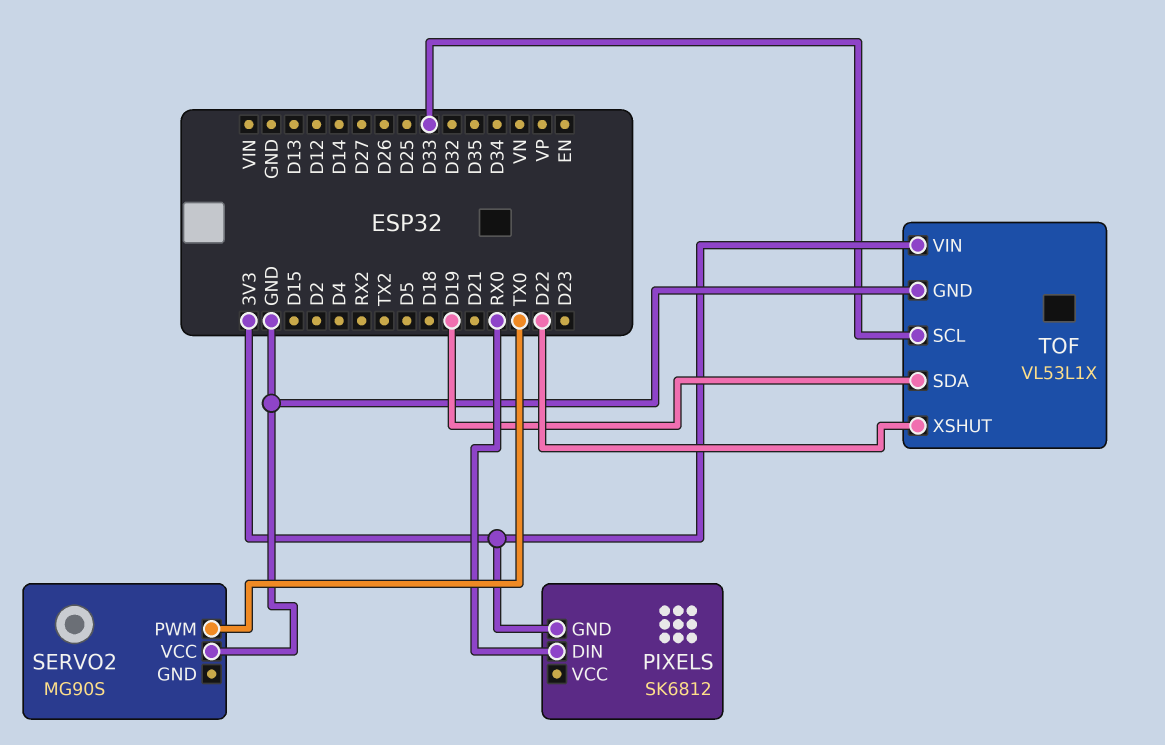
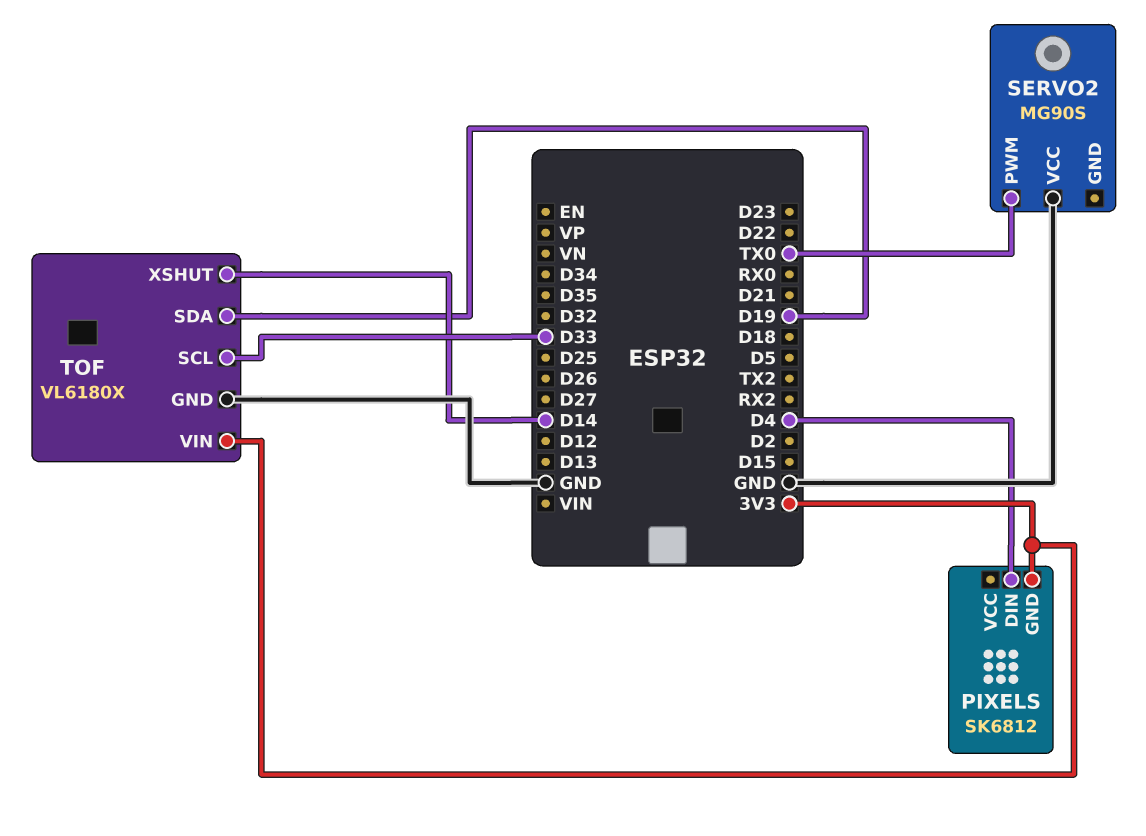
PIXELS pin DIN: RX0 -> D4
TOF: VL53L1X -> VL6180X
TOF pin XSHUT: D22 -> D14

